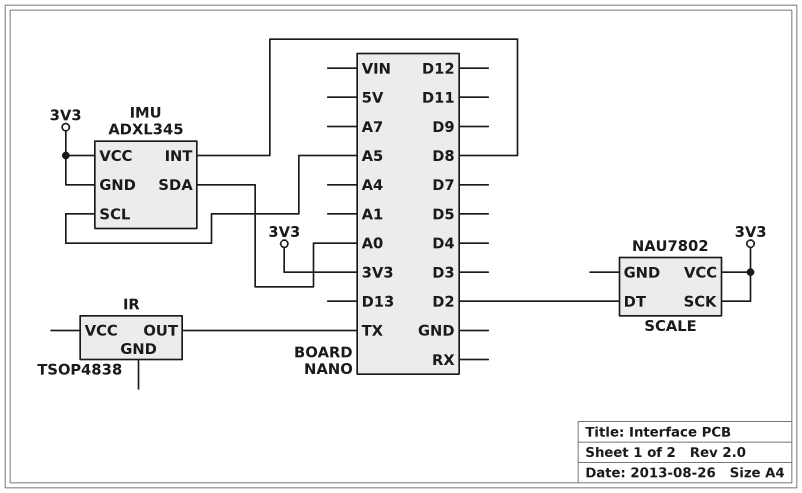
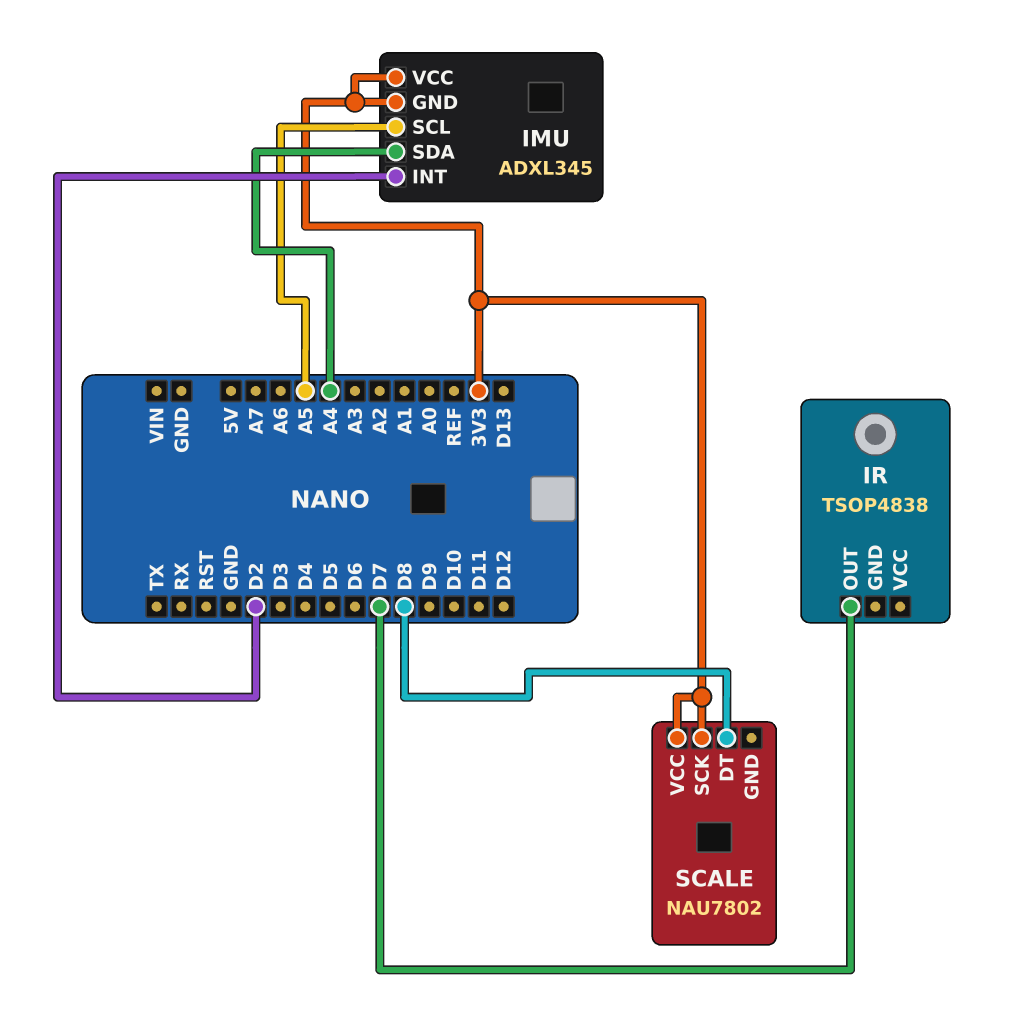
IMU pin INT: D8 -> D2
IMU pin SDA: A0 -> A4
IR pin OUT: TX -> D7
SCALE pin DT: D2 -> D8

